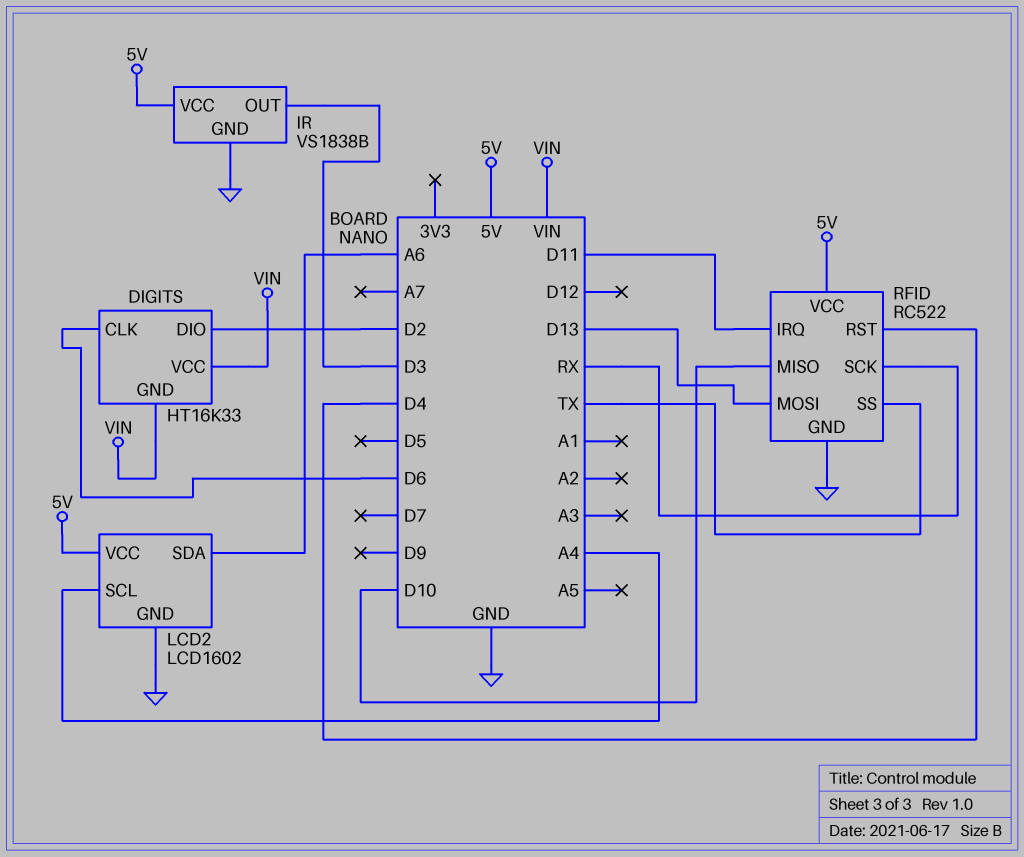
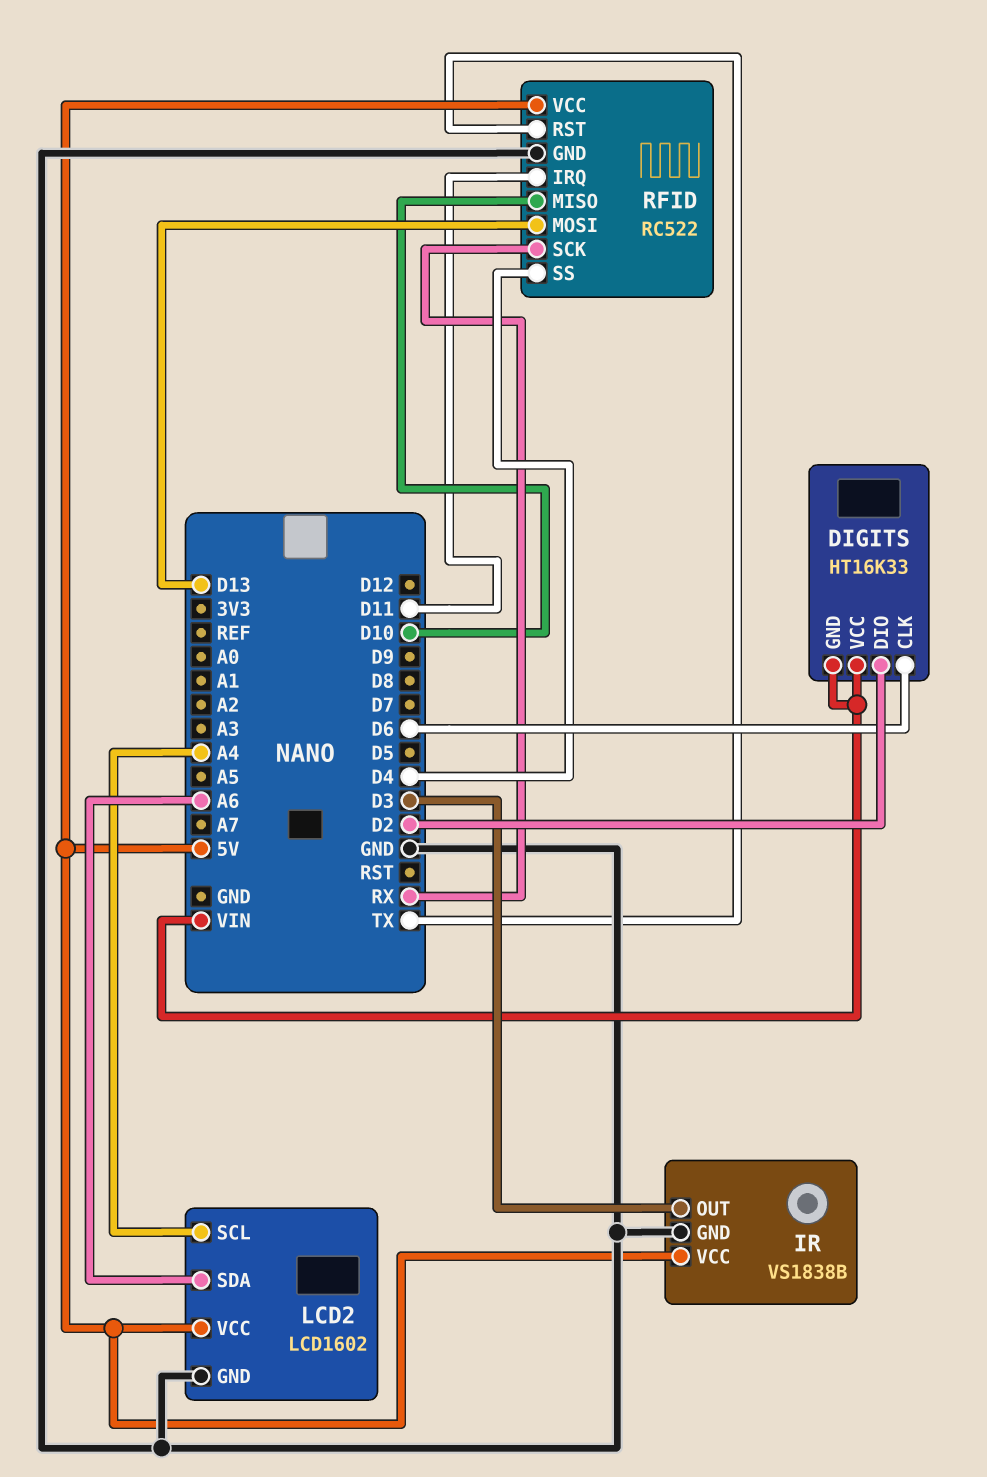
RFID pin RST: D4 -> TX
RFID pin SS: TX -> D4

